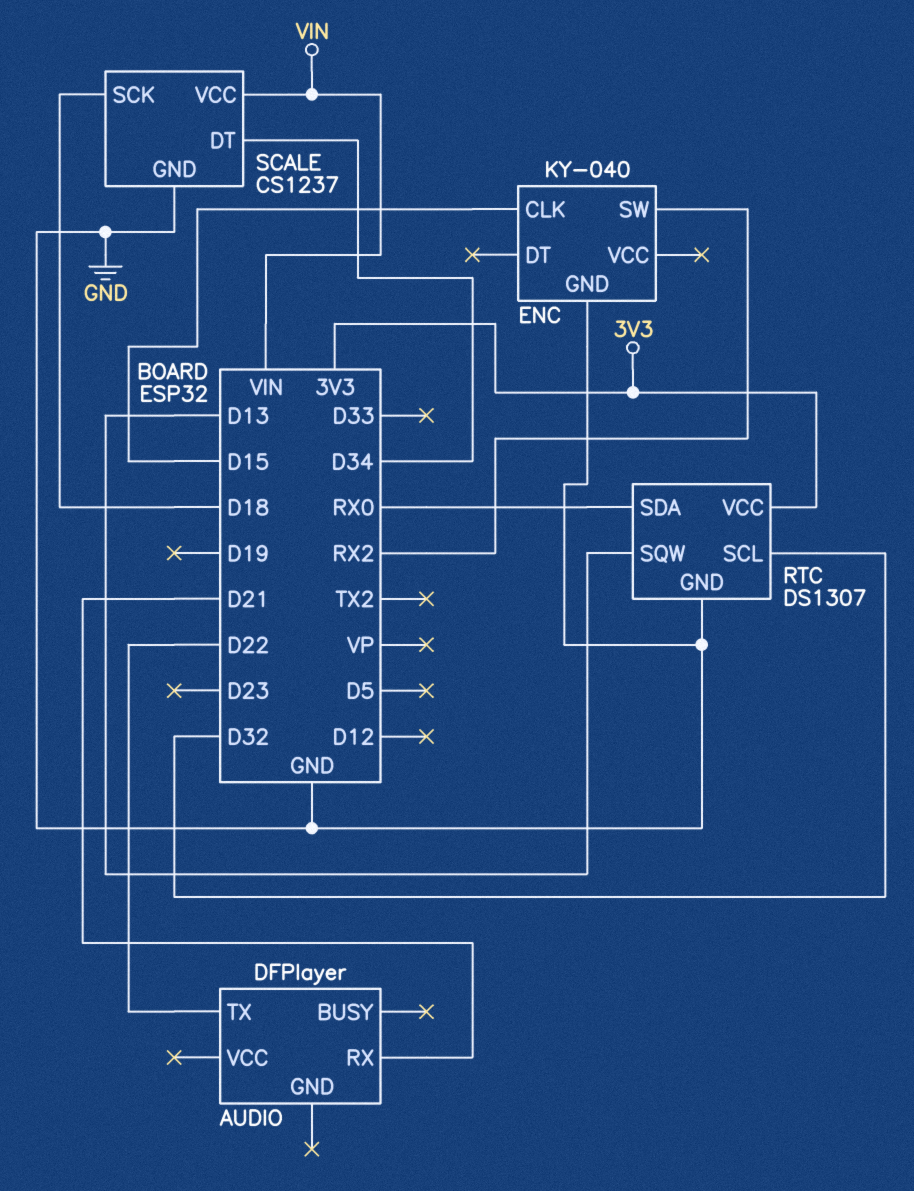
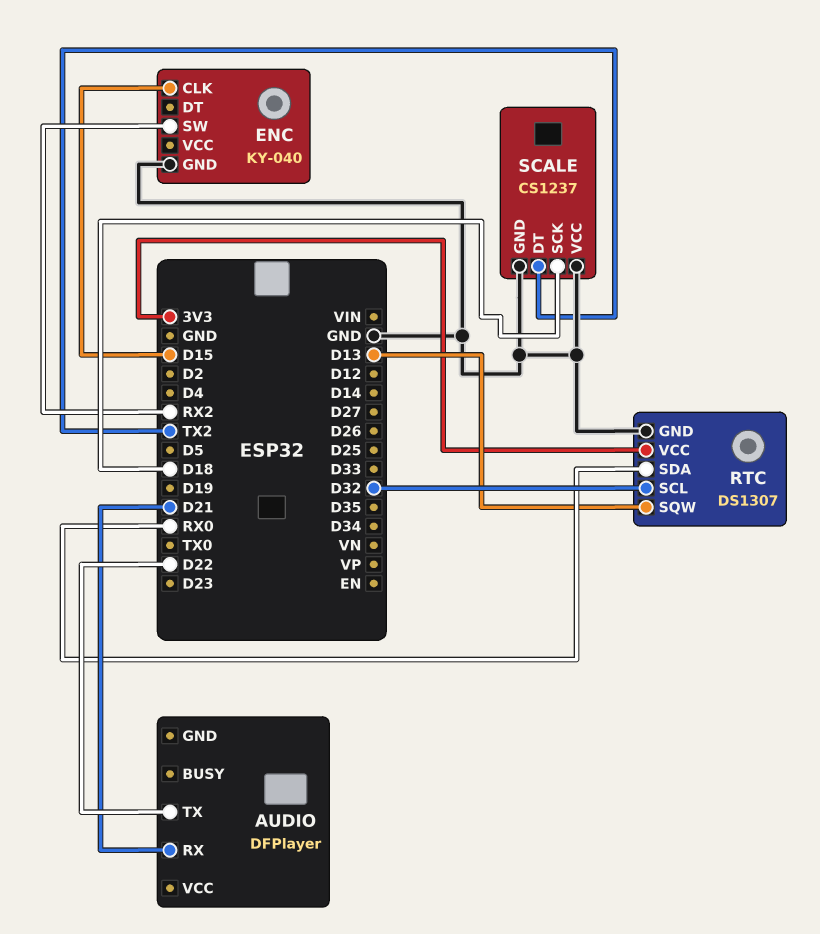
SCALE pin DT: D34 -> TX2
SCALE pin VCC: VIN -> GND

